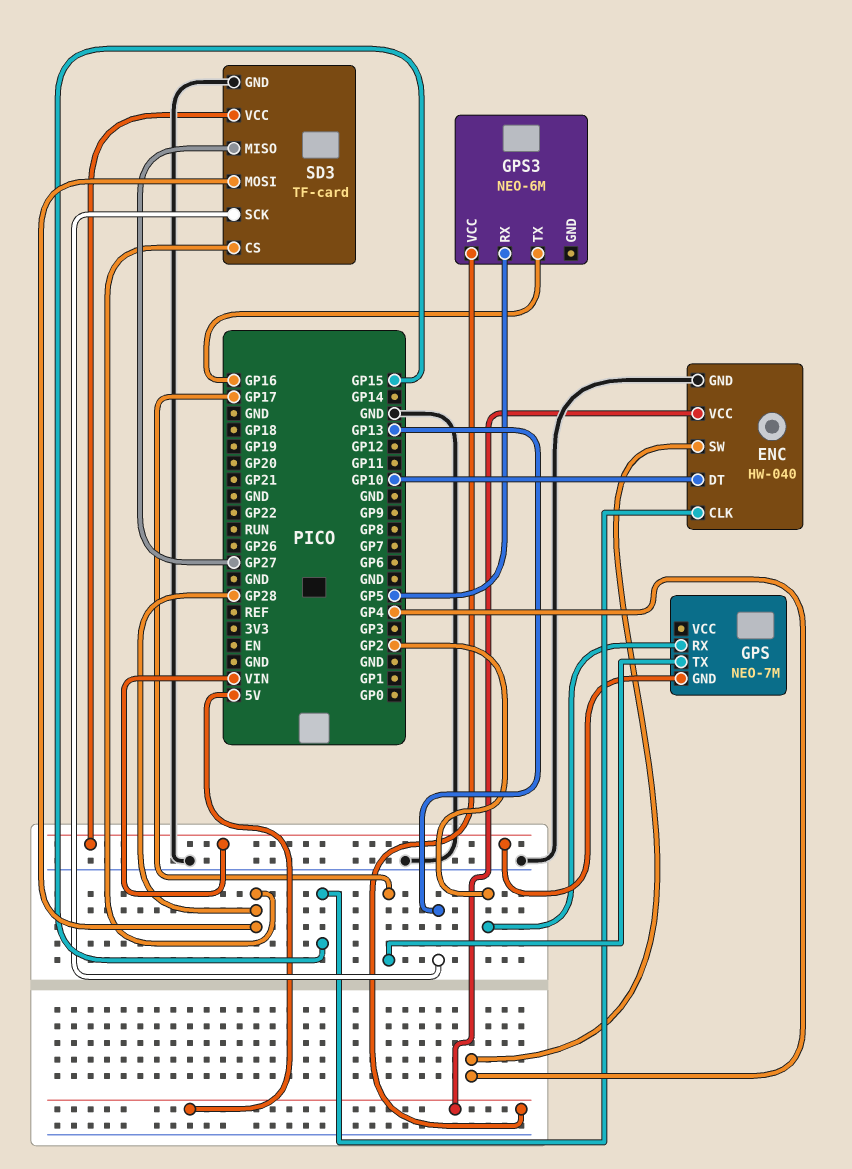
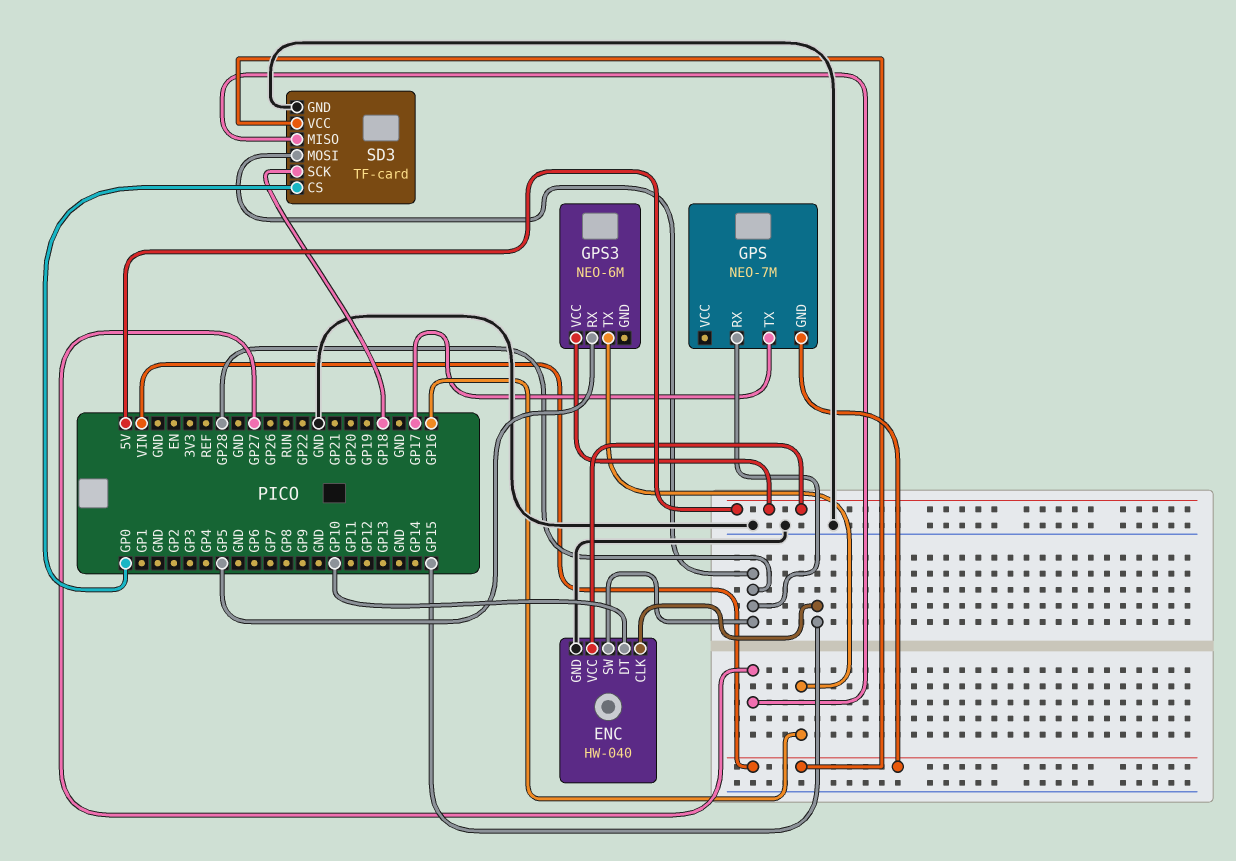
ENC pin SW: GP4 -> GP28
GPS pin RX: GP2 -> GP28
SD3 pin CS: GP28 -> GP0
SD3 pin SCK: GP13 -> GP18

